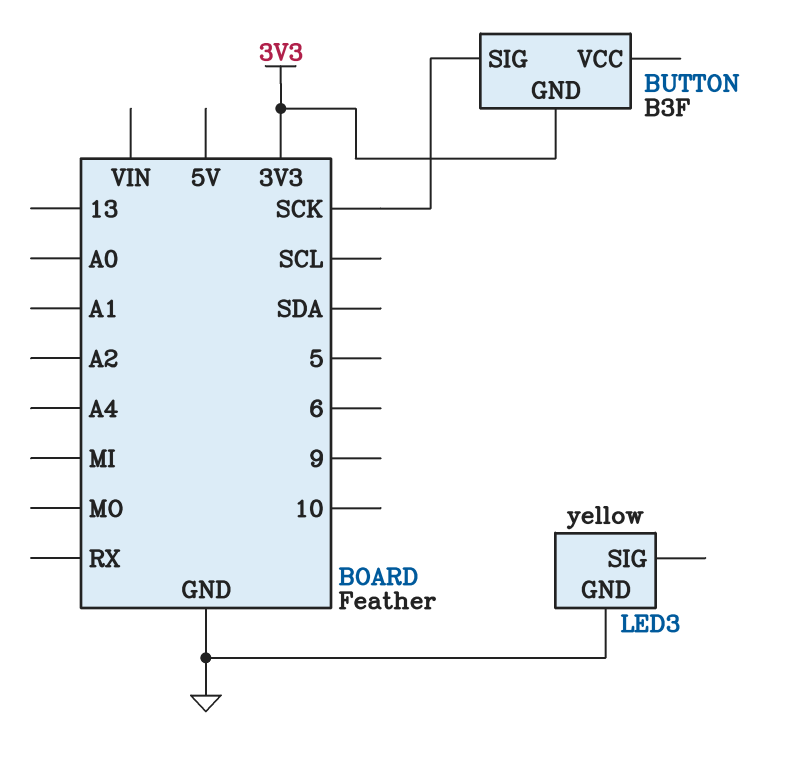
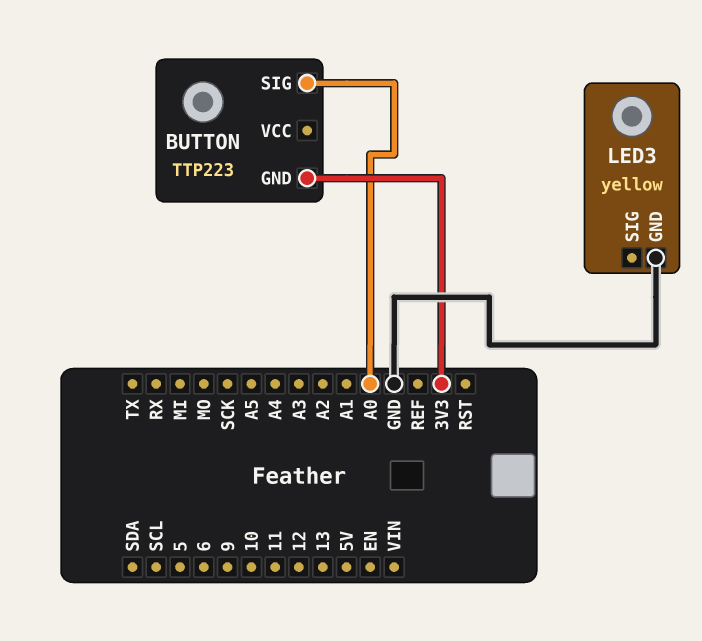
BUTTON: B3F -> TTP223
BUTTON pin SIG: SCK -> A0

